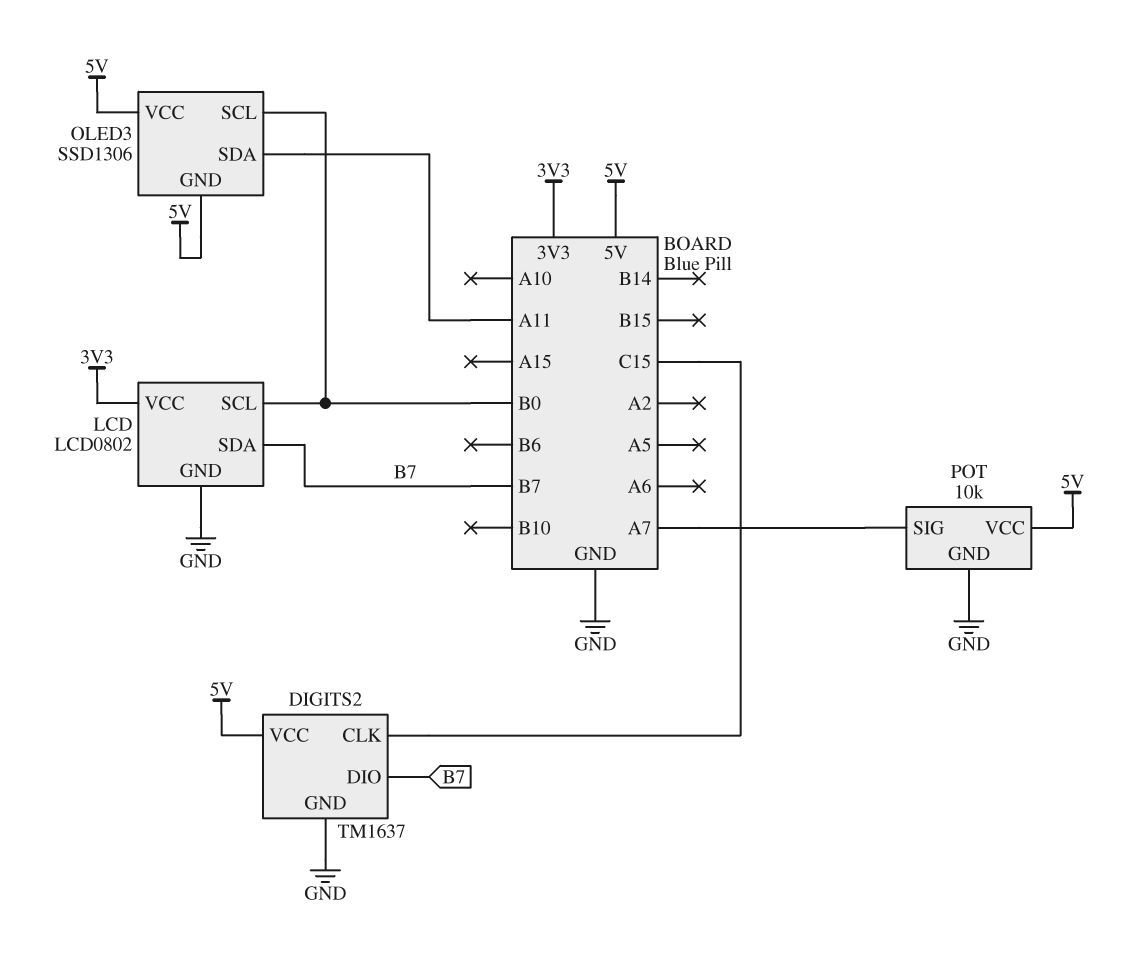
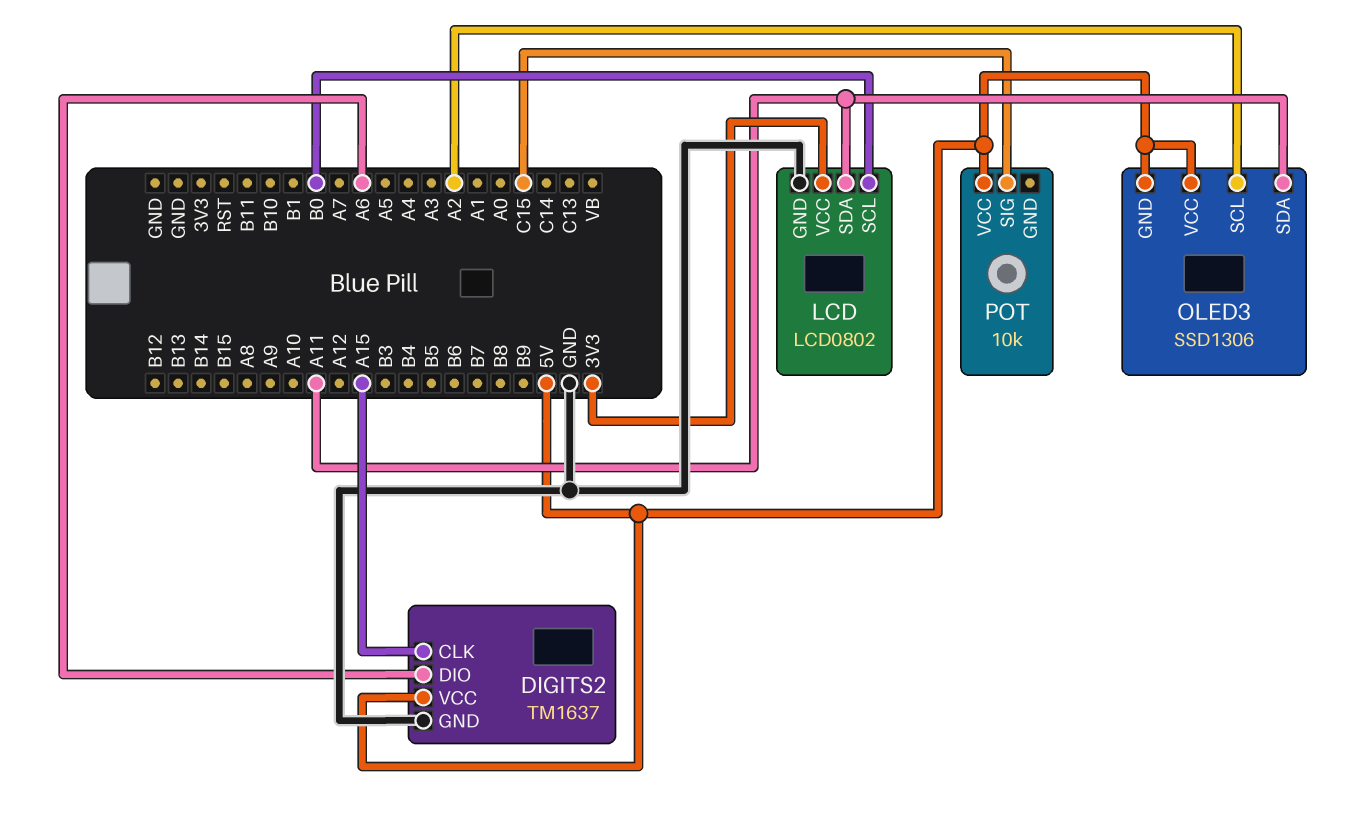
DIGITS2 pin CLK: C15 -> A15
DIGITS2 pin DIO: B7 -> A6
LCD pin SDA: B7 -> A11
OLED3 pin SCL: B0 -> A2
POT pin GND: GND -> none
POT pin SIG: A7 -> C15

